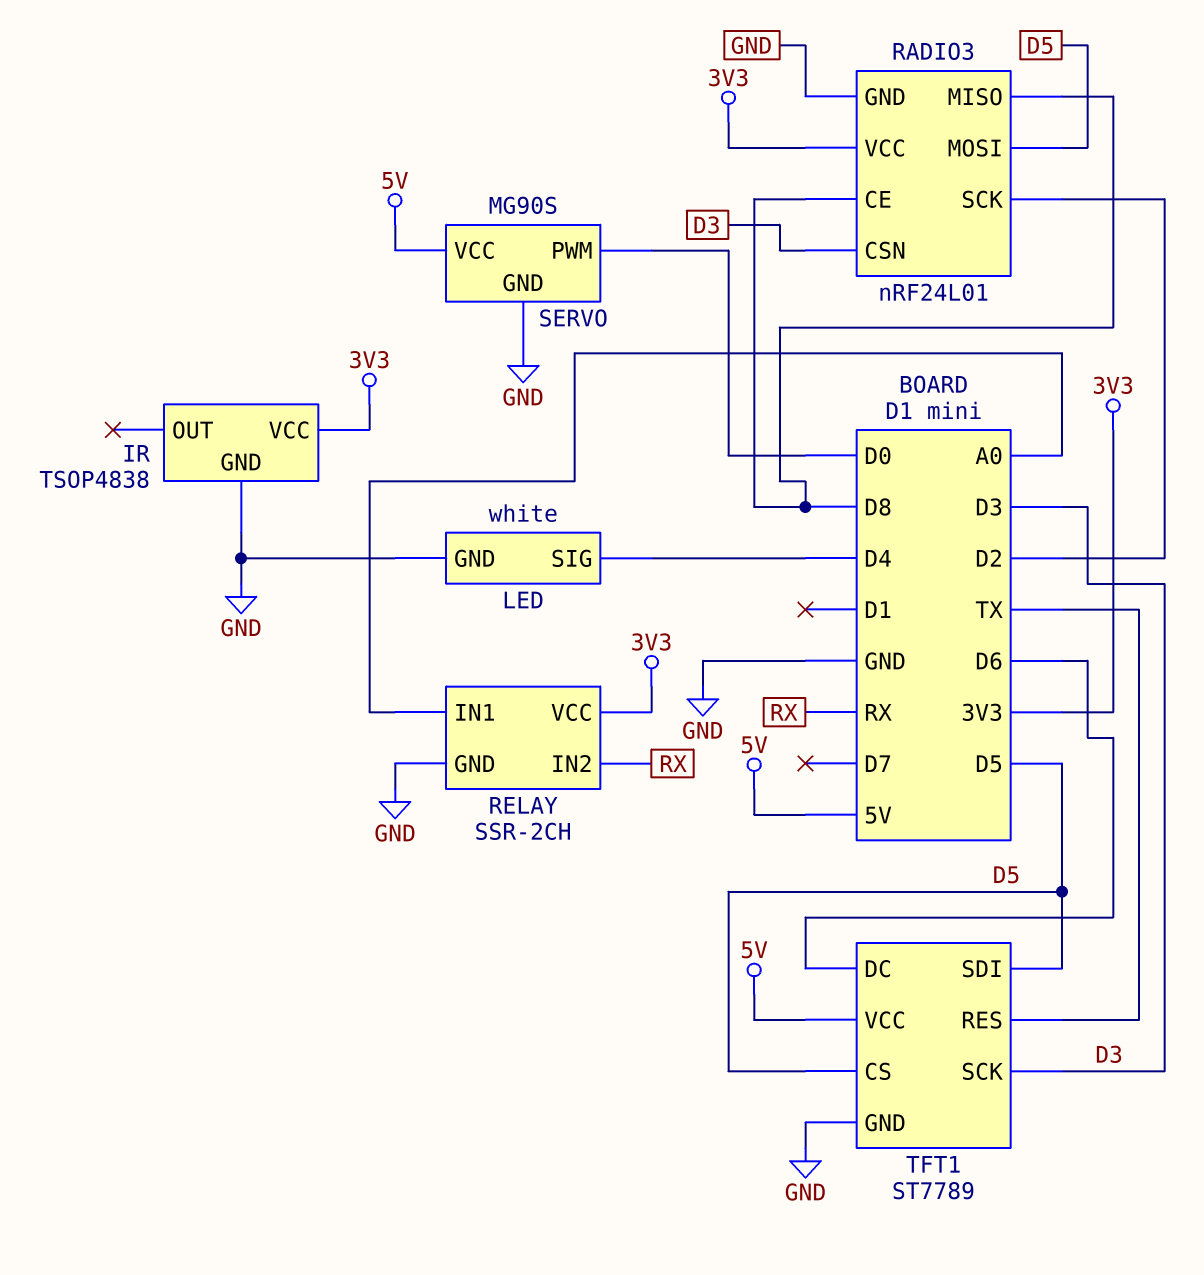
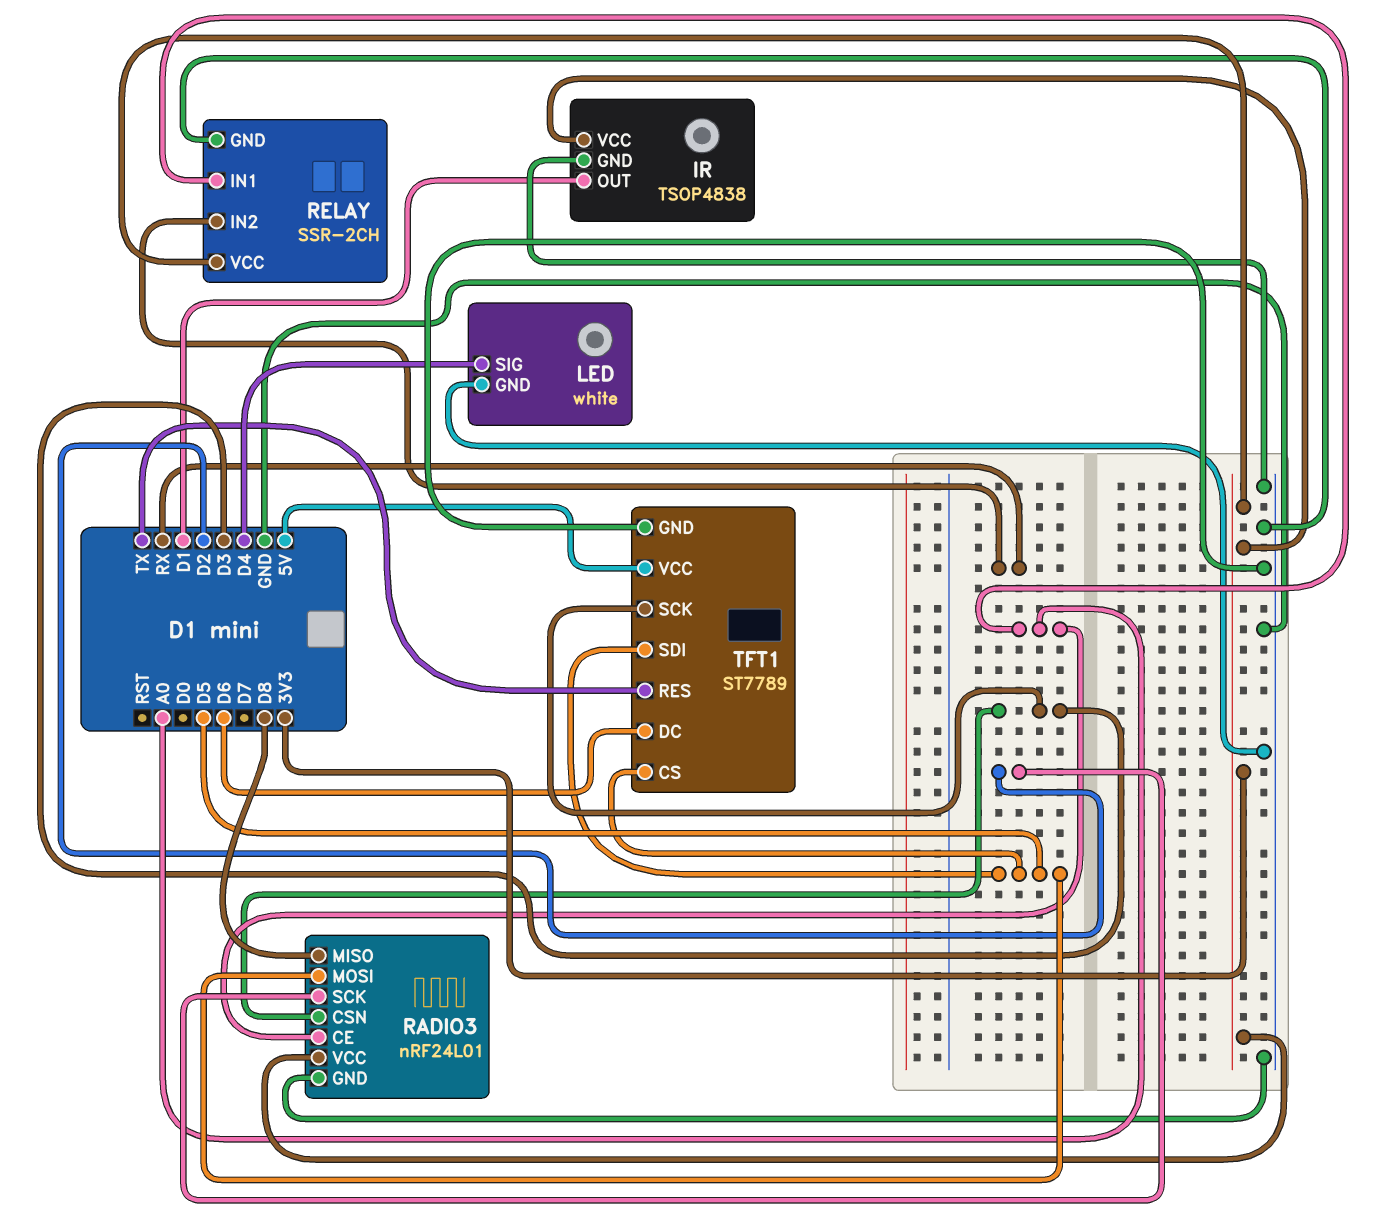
IR pin OUT: none -> D1
RADIO3 pin CE: D8 -> A0
SERVO: MG90S -> none
SERVO pin GND: GND -> none
SERVO pin PWM: D0 -> none
SERVO pin VCC: 5V -> none

